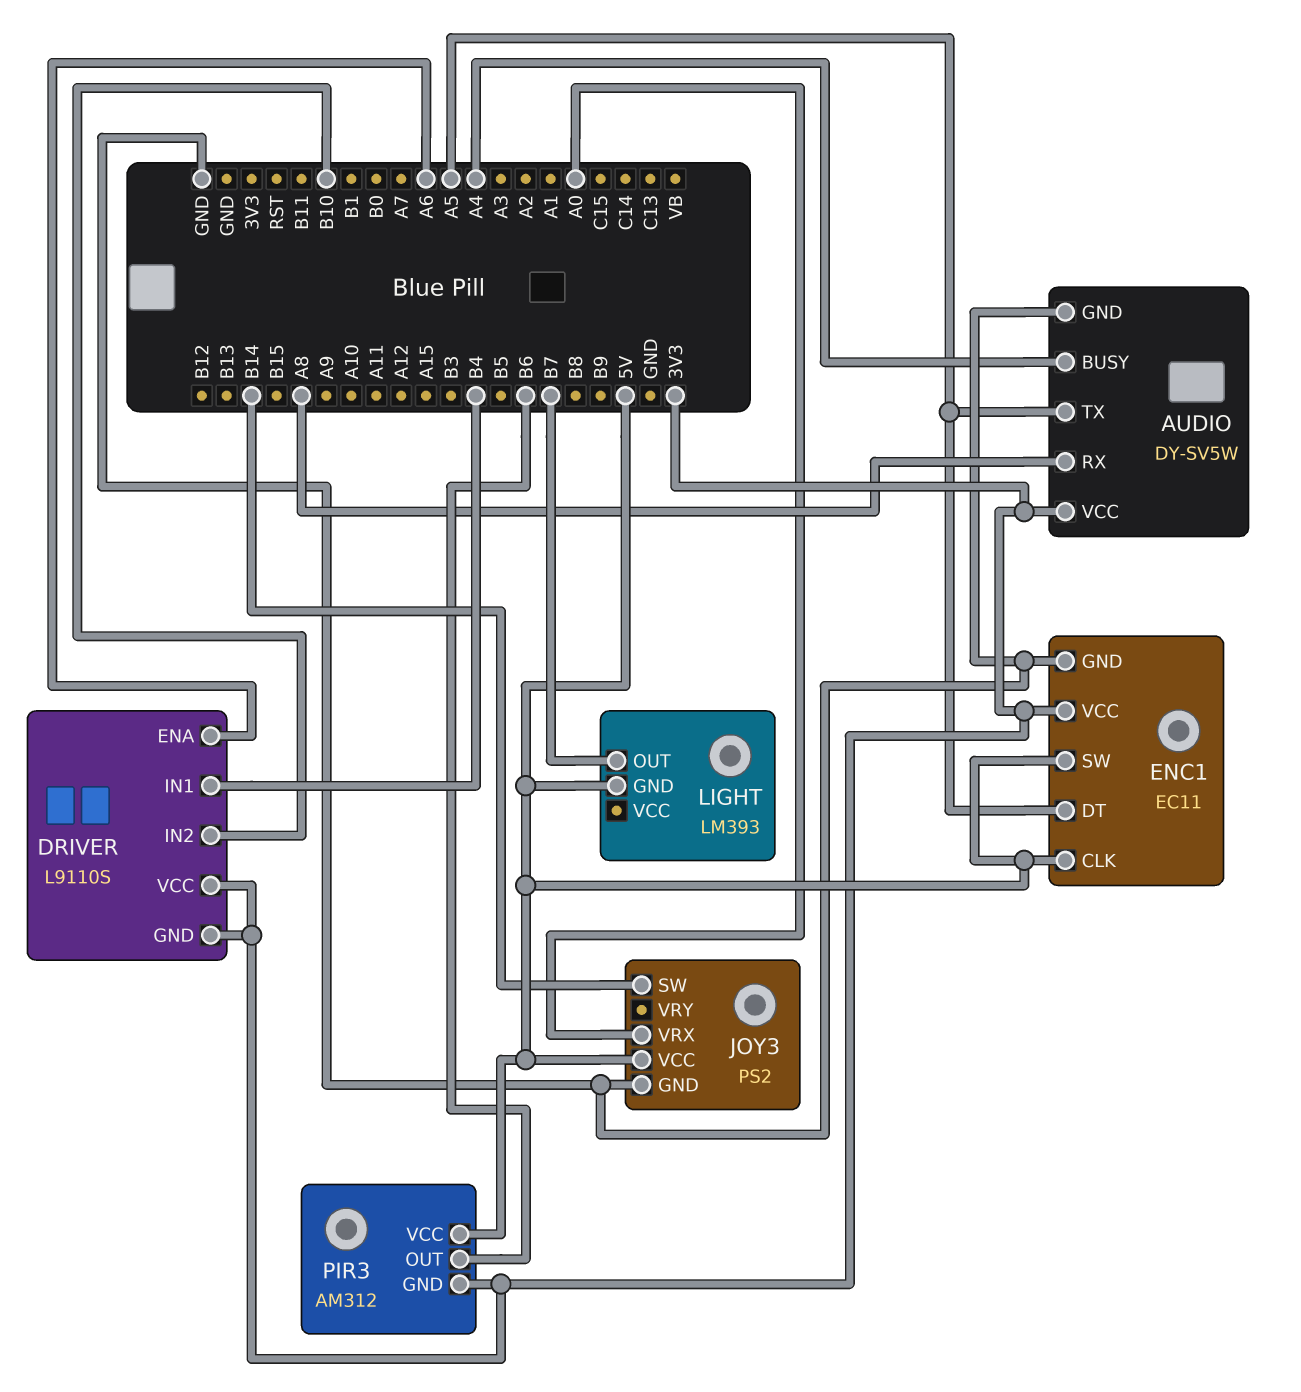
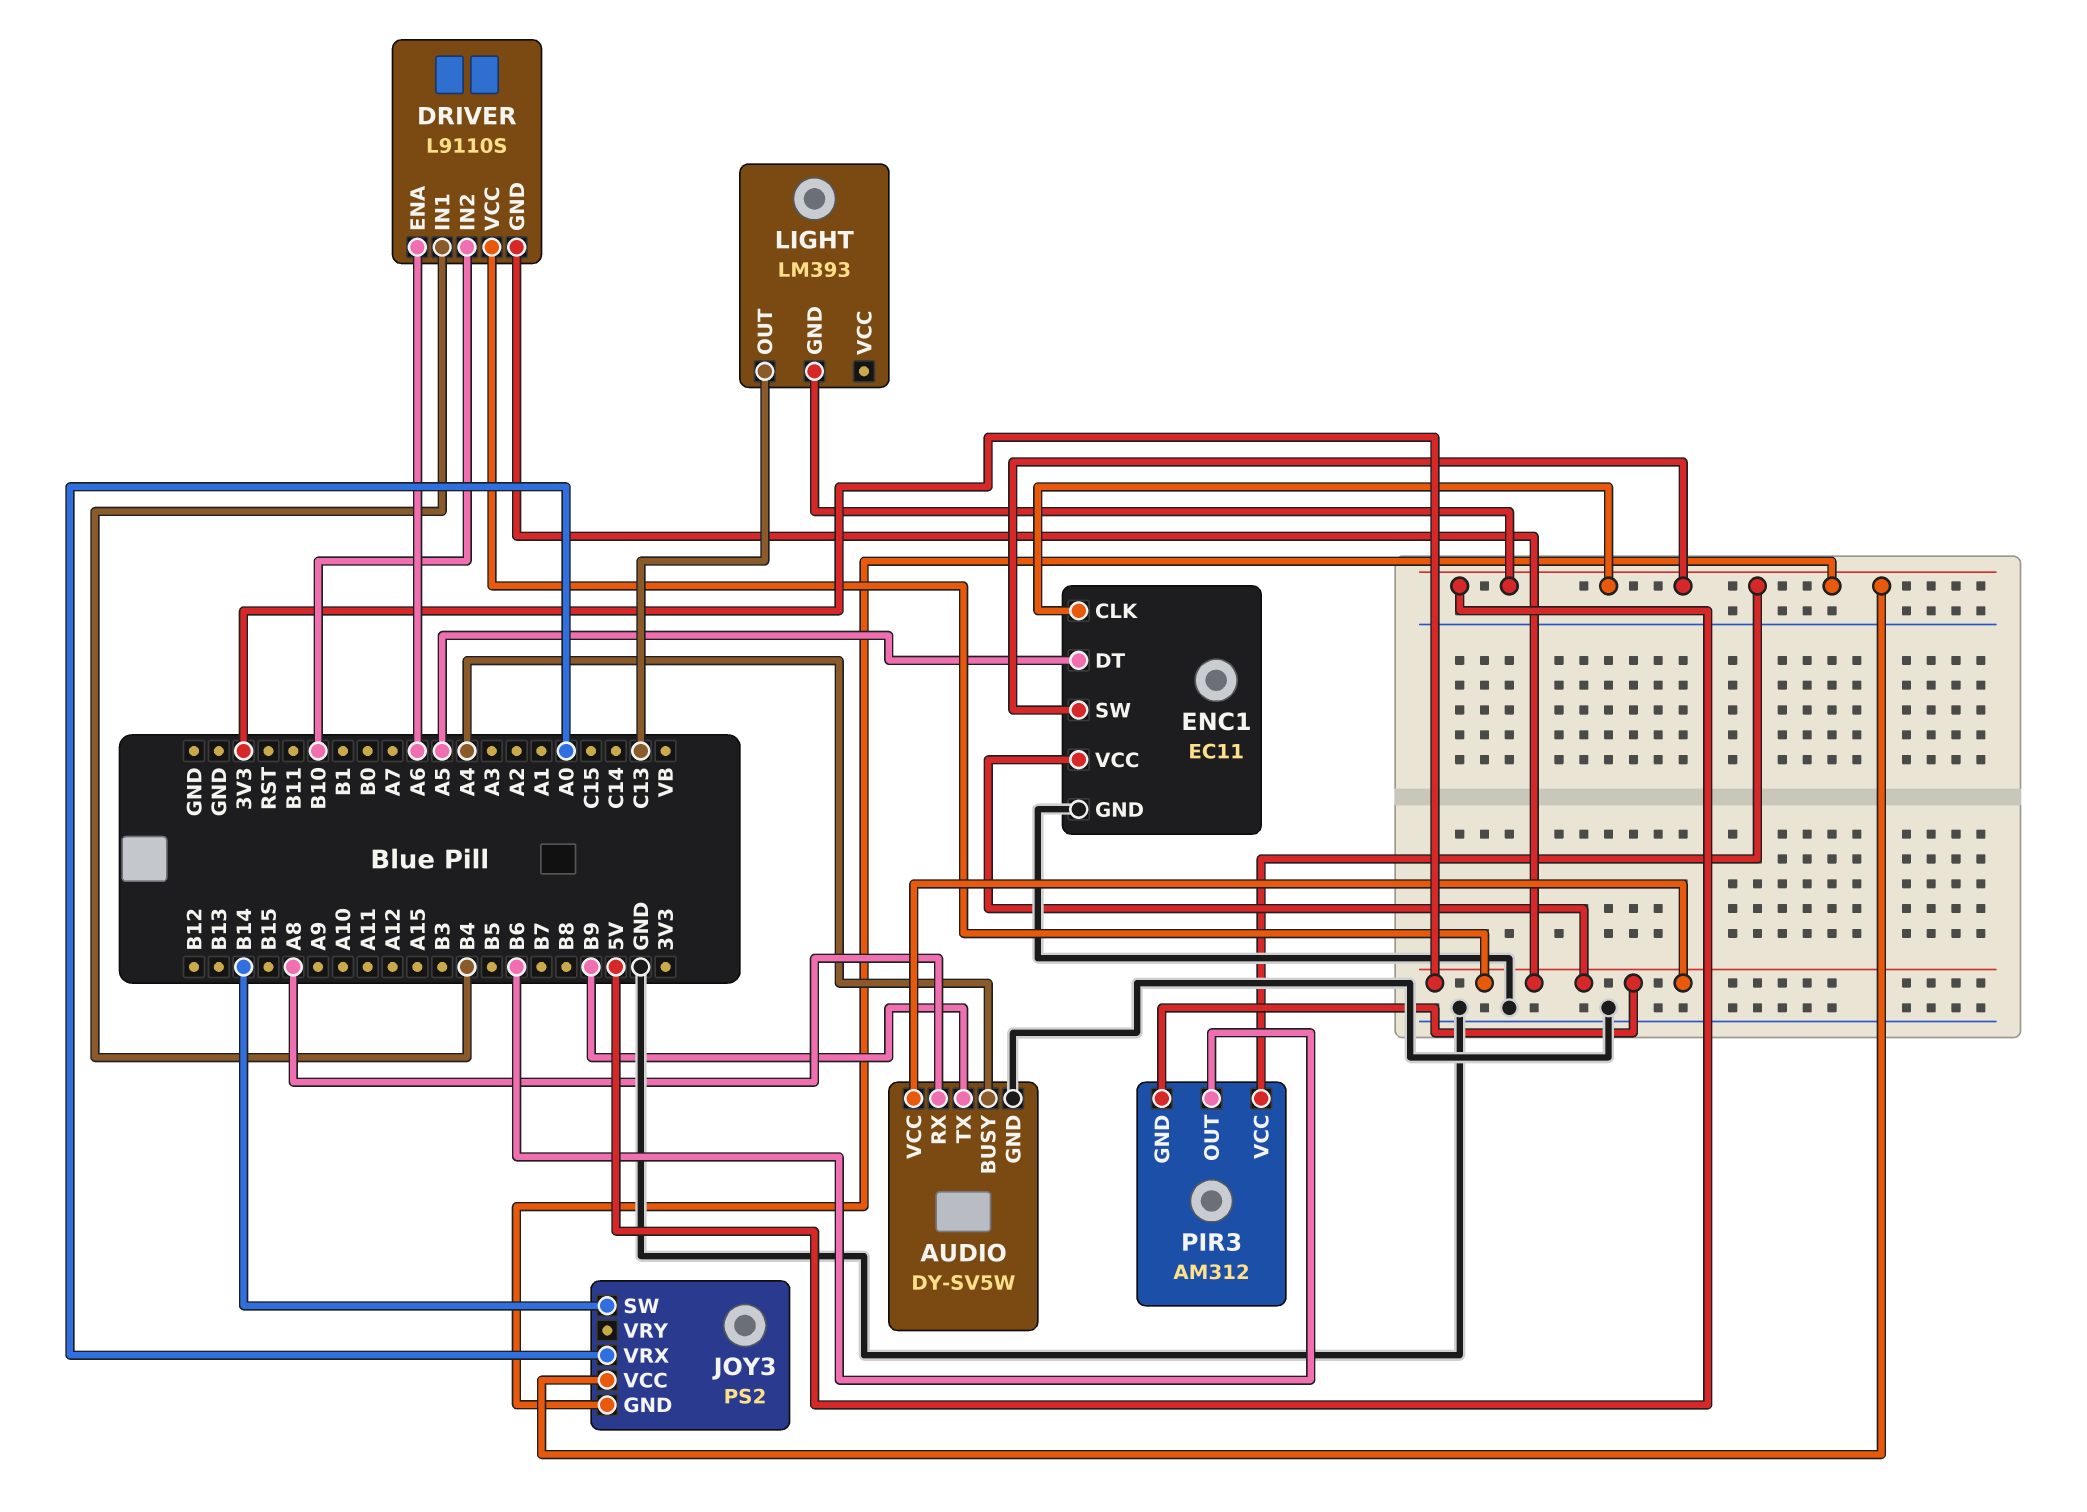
AUDIO pin TX: A5 -> B9
JOY3 pin GND: GND -> 5V
LIGHT pin OUT: B7 -> C13

